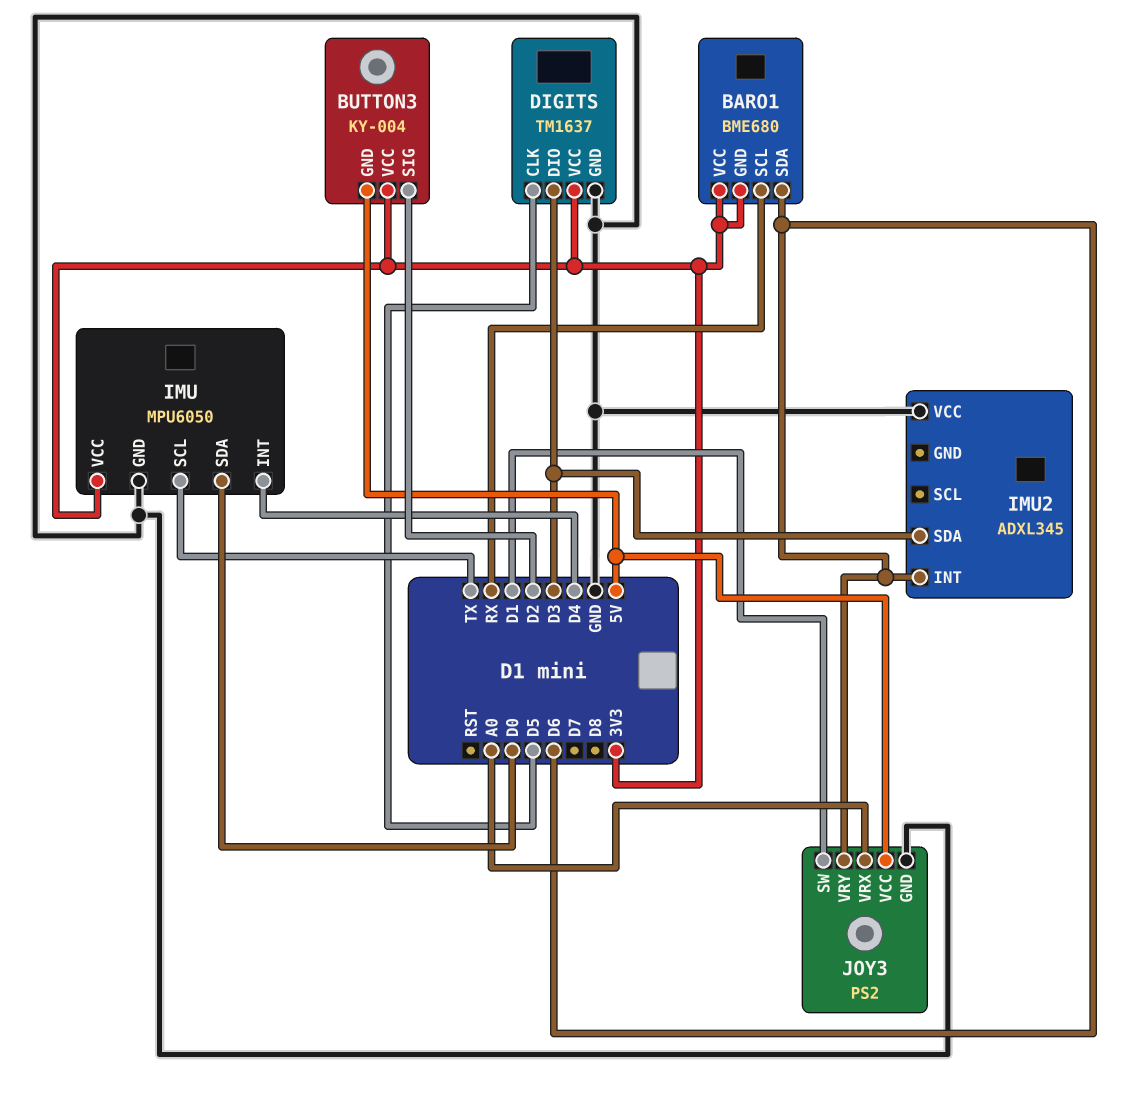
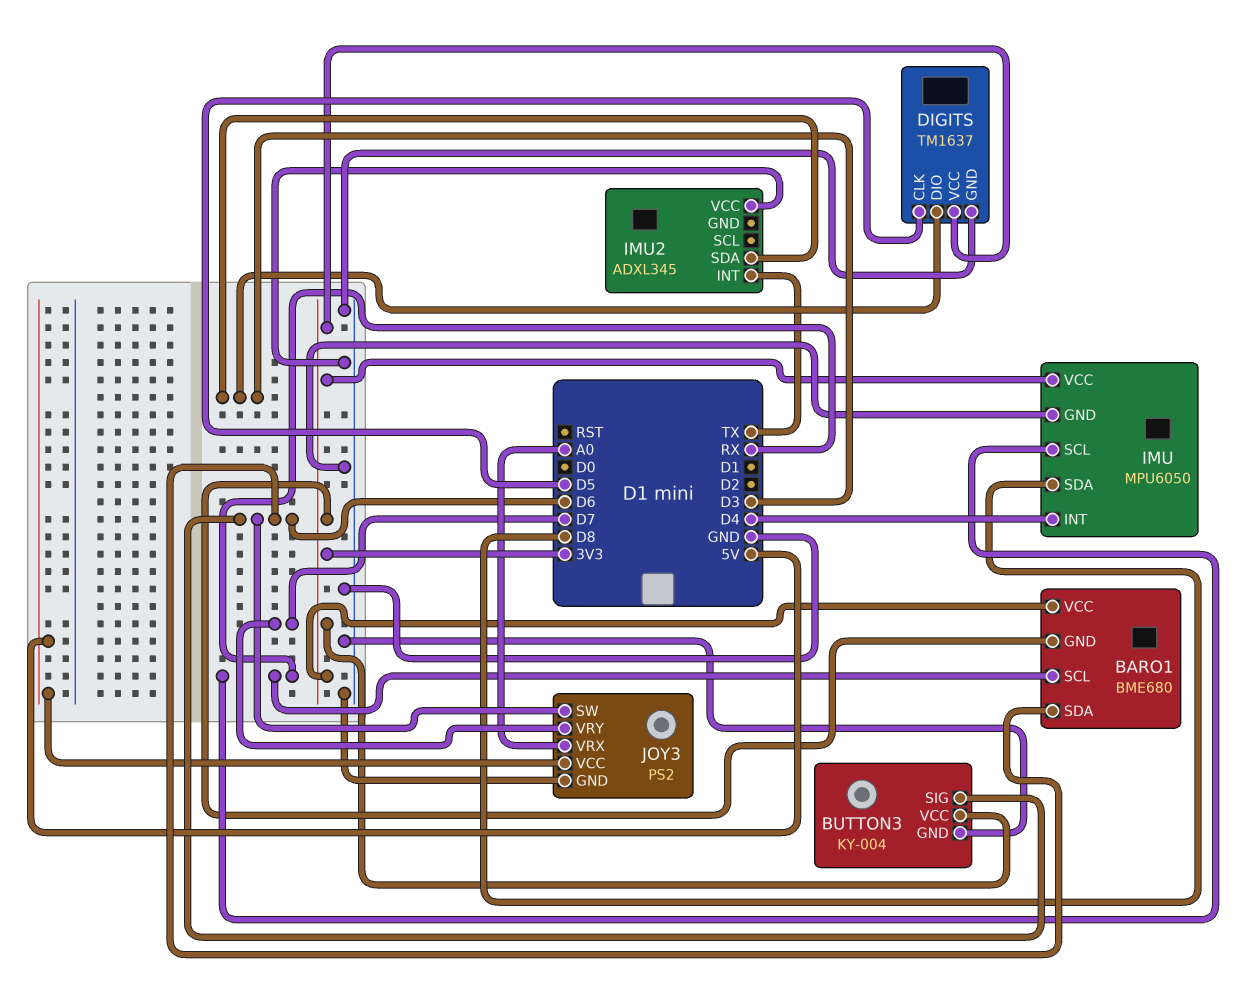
BUTTON3 pin GND: 5V -> GND
BUTTON3 pin SIG: D2 -> D6
IMU pin SCL: TX -> RX
IMU pin SDA: D0 -> D8
IMU2 pin INT: D6 -> TX
JOY3 pin SW: D1 -> D6
JOY3 pin VRY: D6 -> D7

